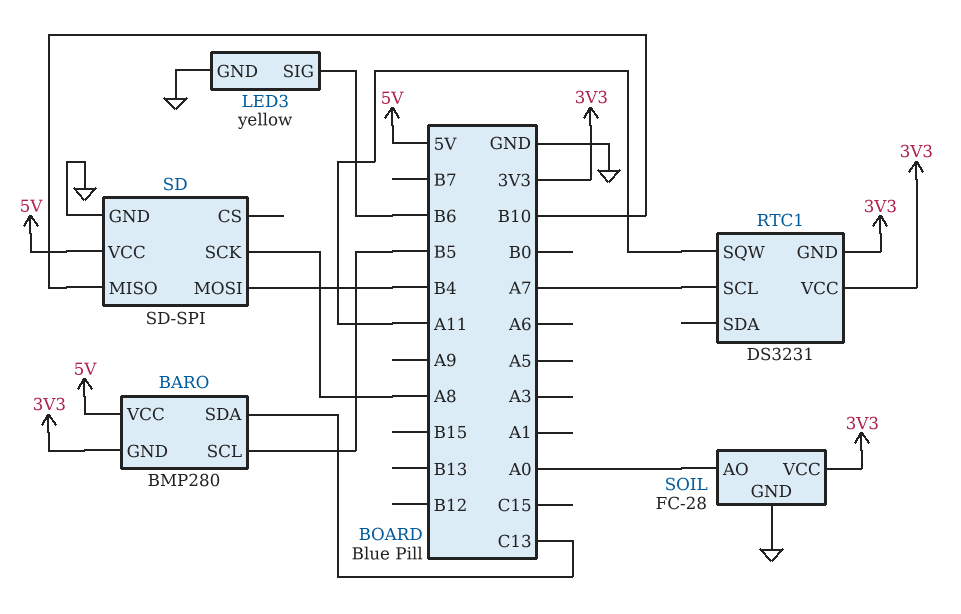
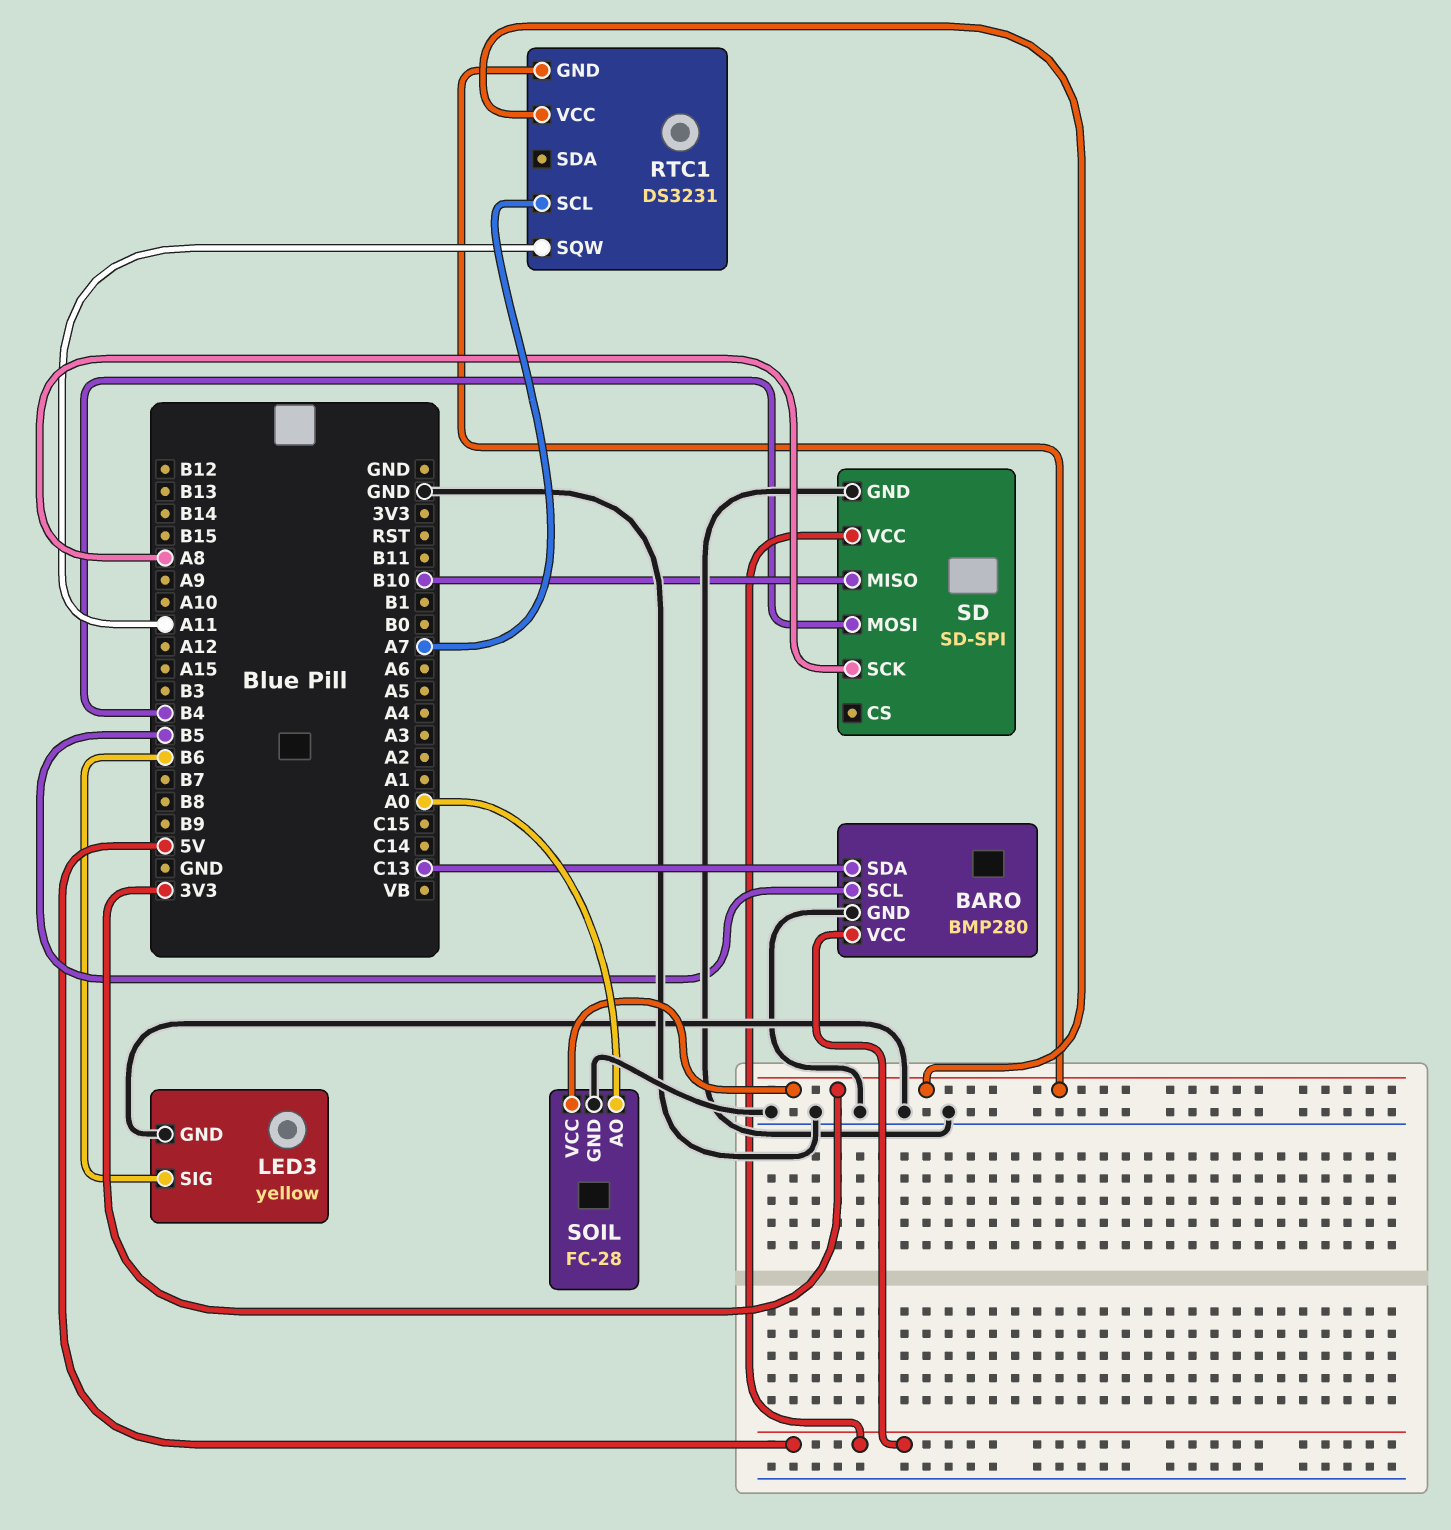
BARO pin GND: 3V3 -> GND

